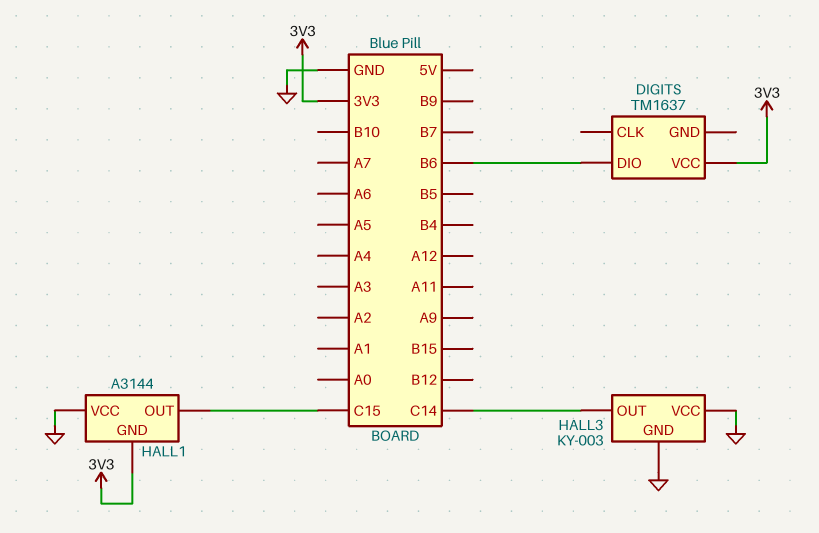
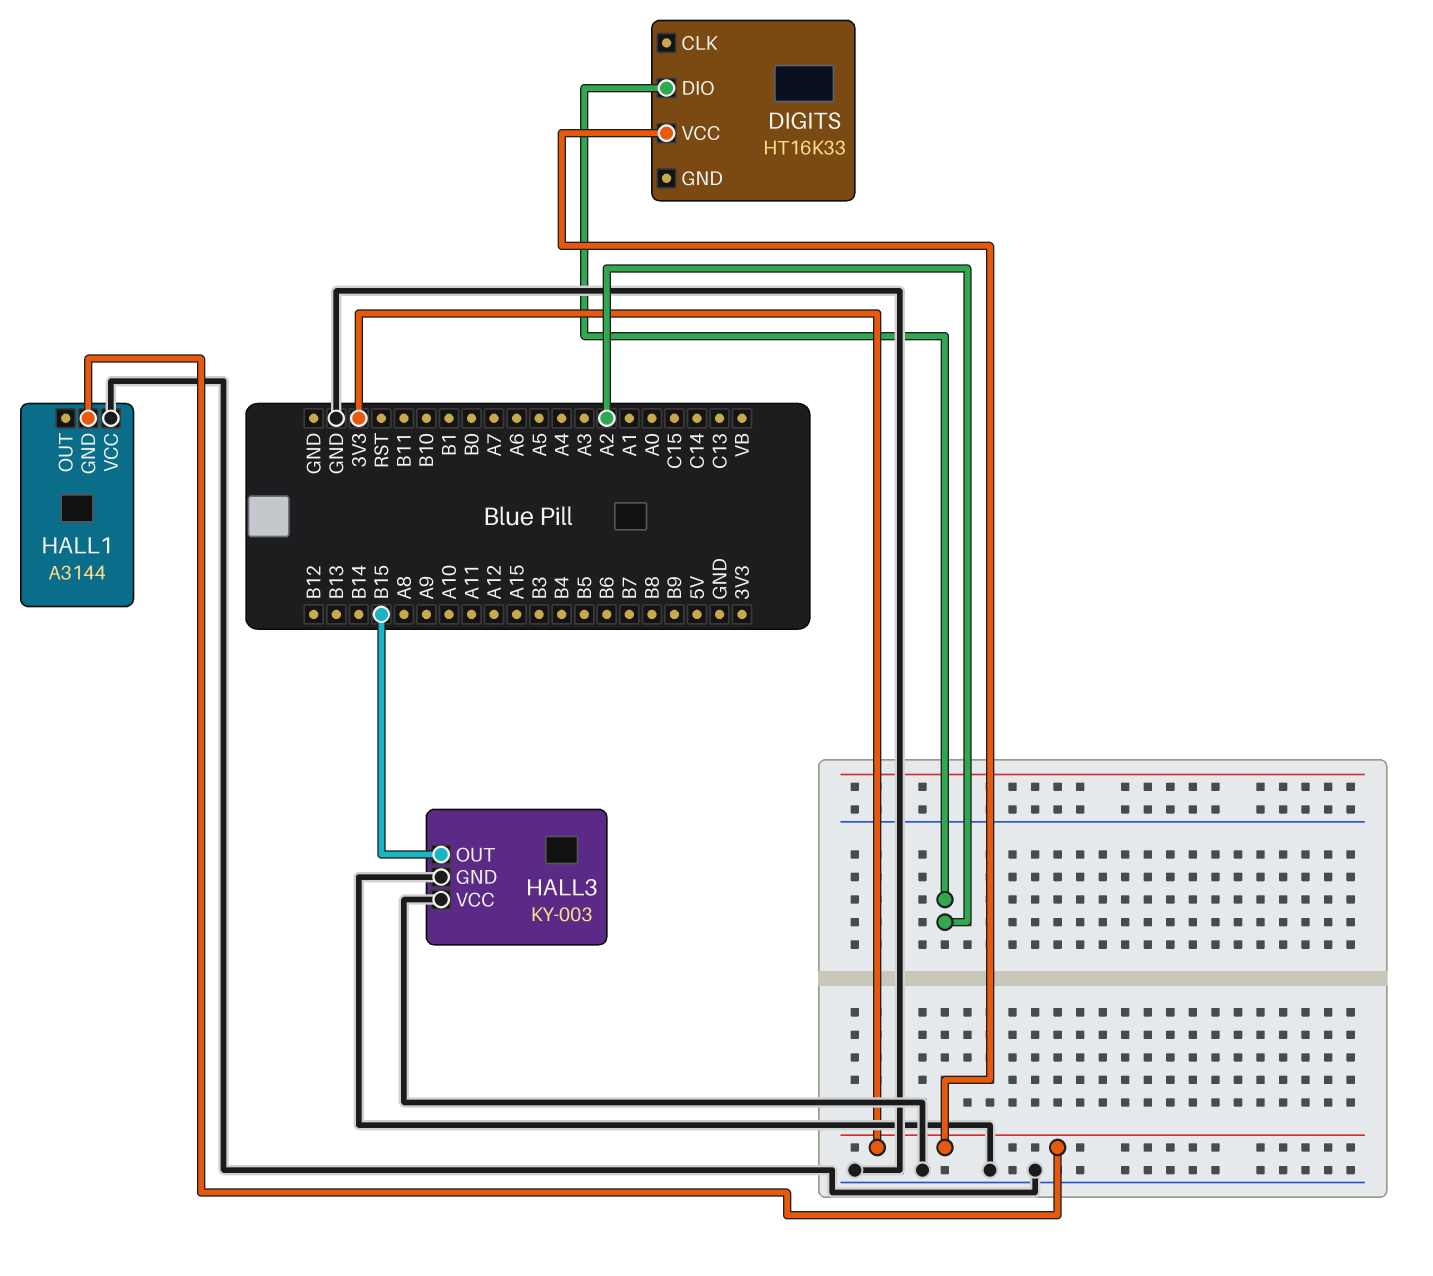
DIGITS: TM1637 -> HT16K33
DIGITS pin DIO: B6 -> A2
HALL1 pin OUT: C15 -> none
HALL3 pin OUT: C14 -> B15

